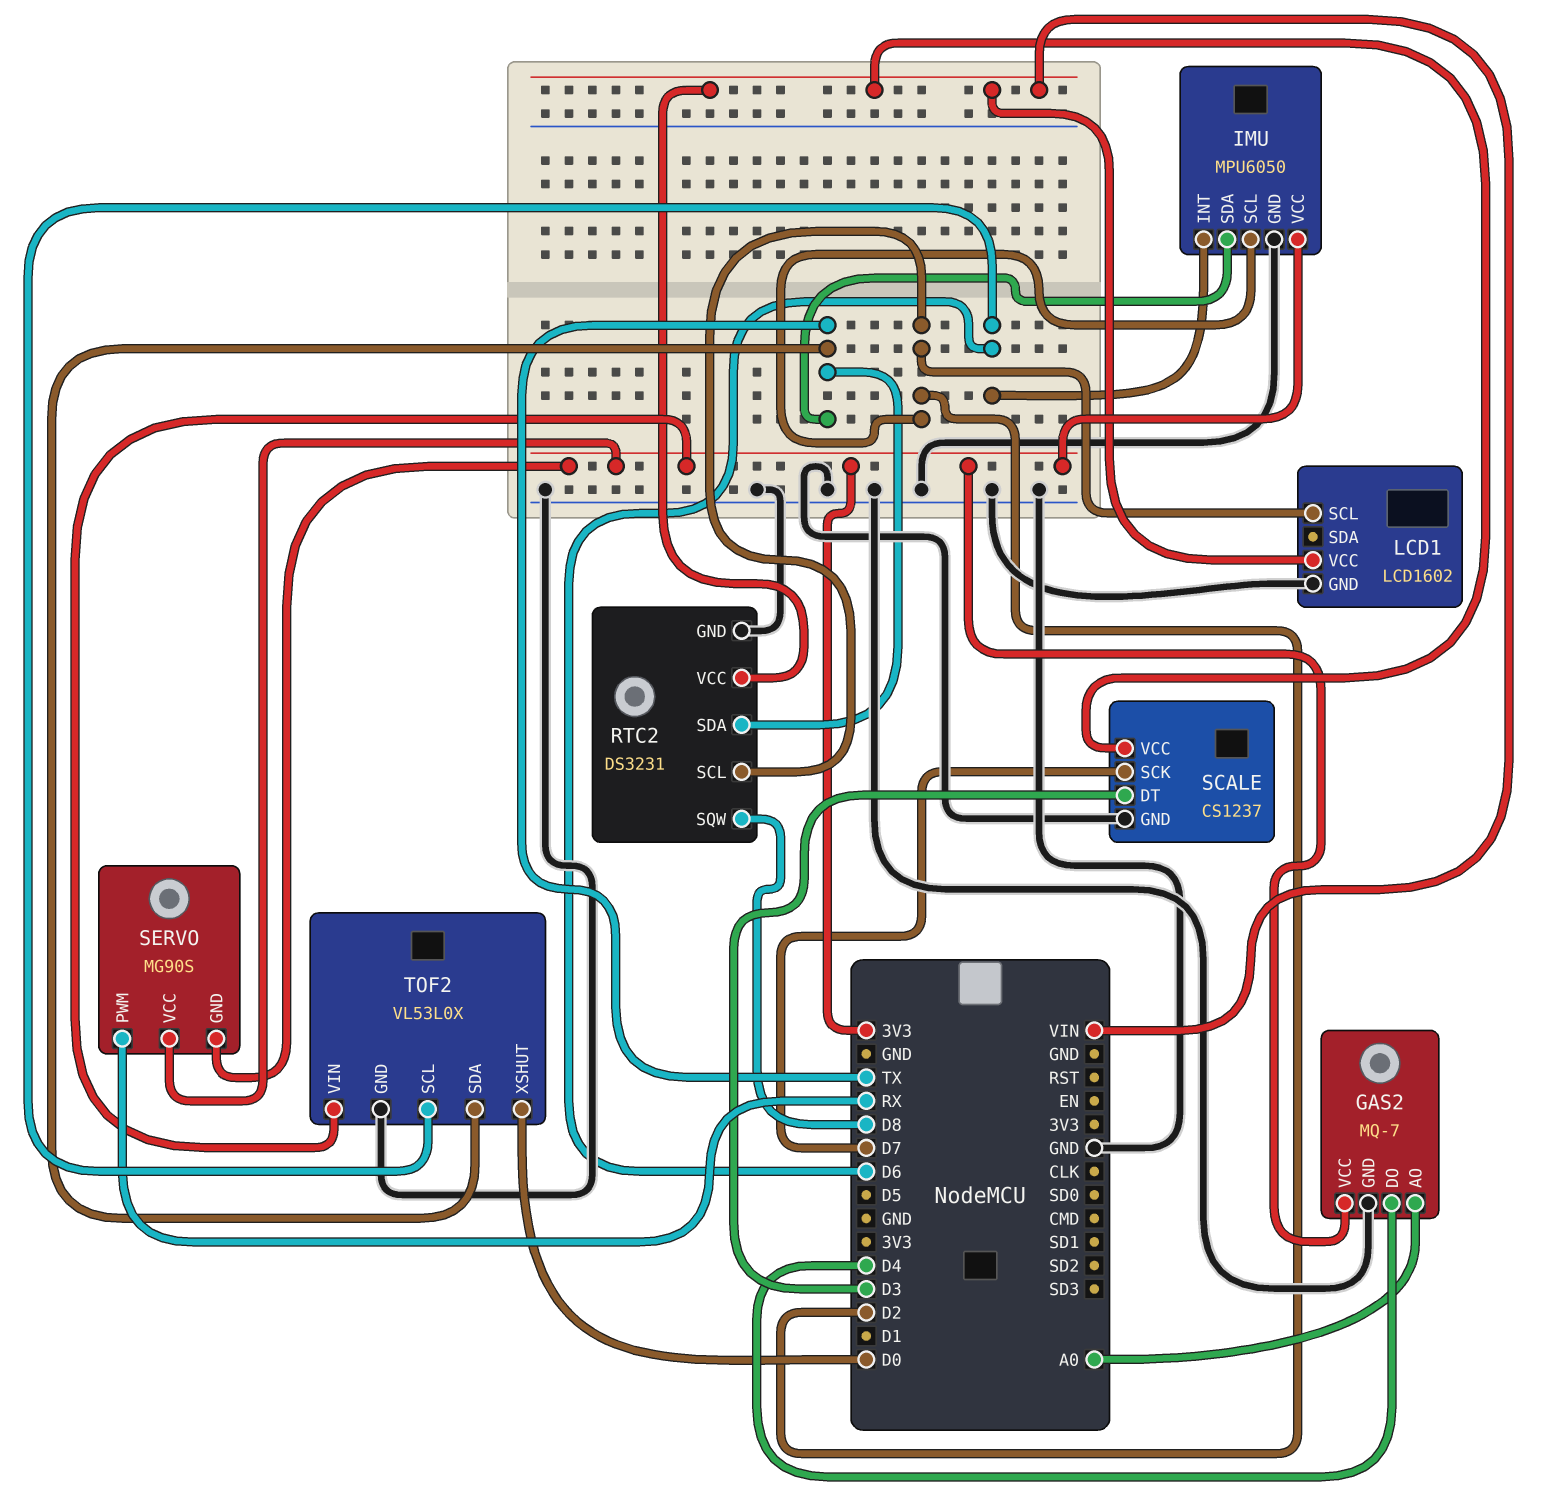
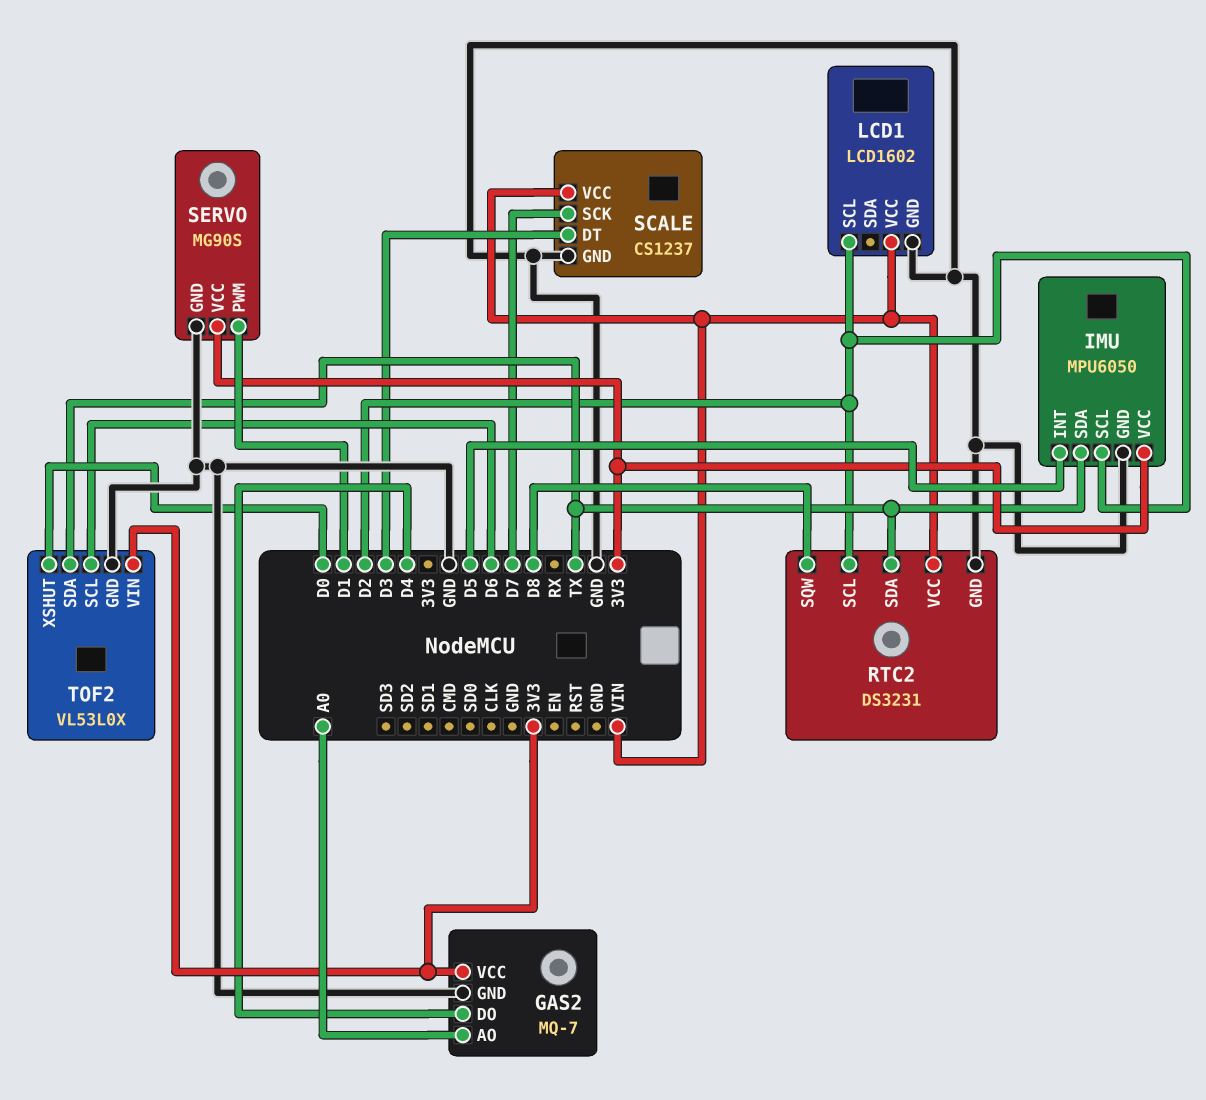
IMU pin INT: D6 -> D5
SERVO pin GND: 3V3 -> GND
SERVO pin PWM: RX -> D1

